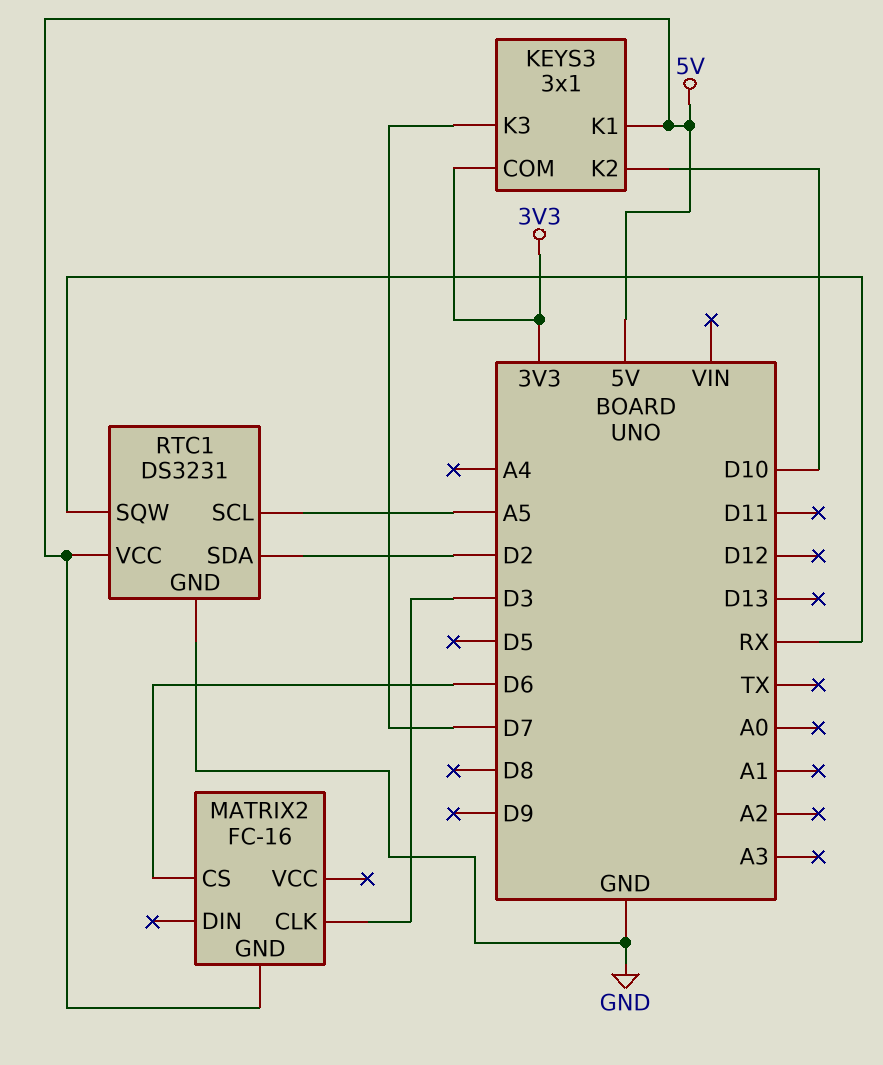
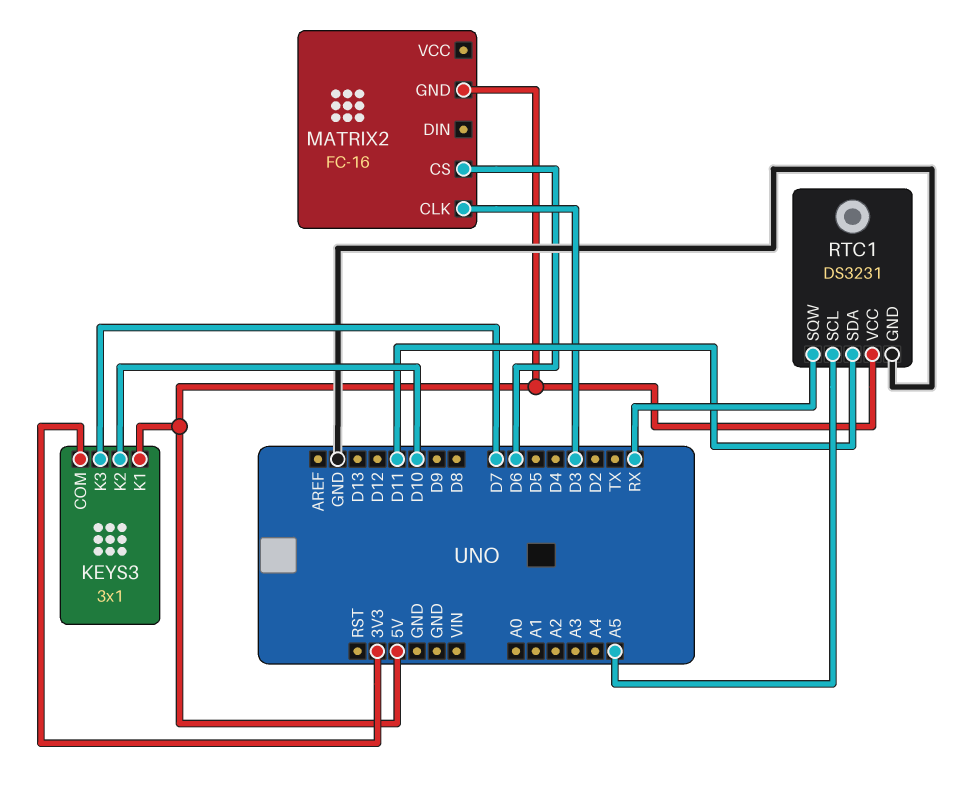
RTC1 pin SDA: D2 -> D11

